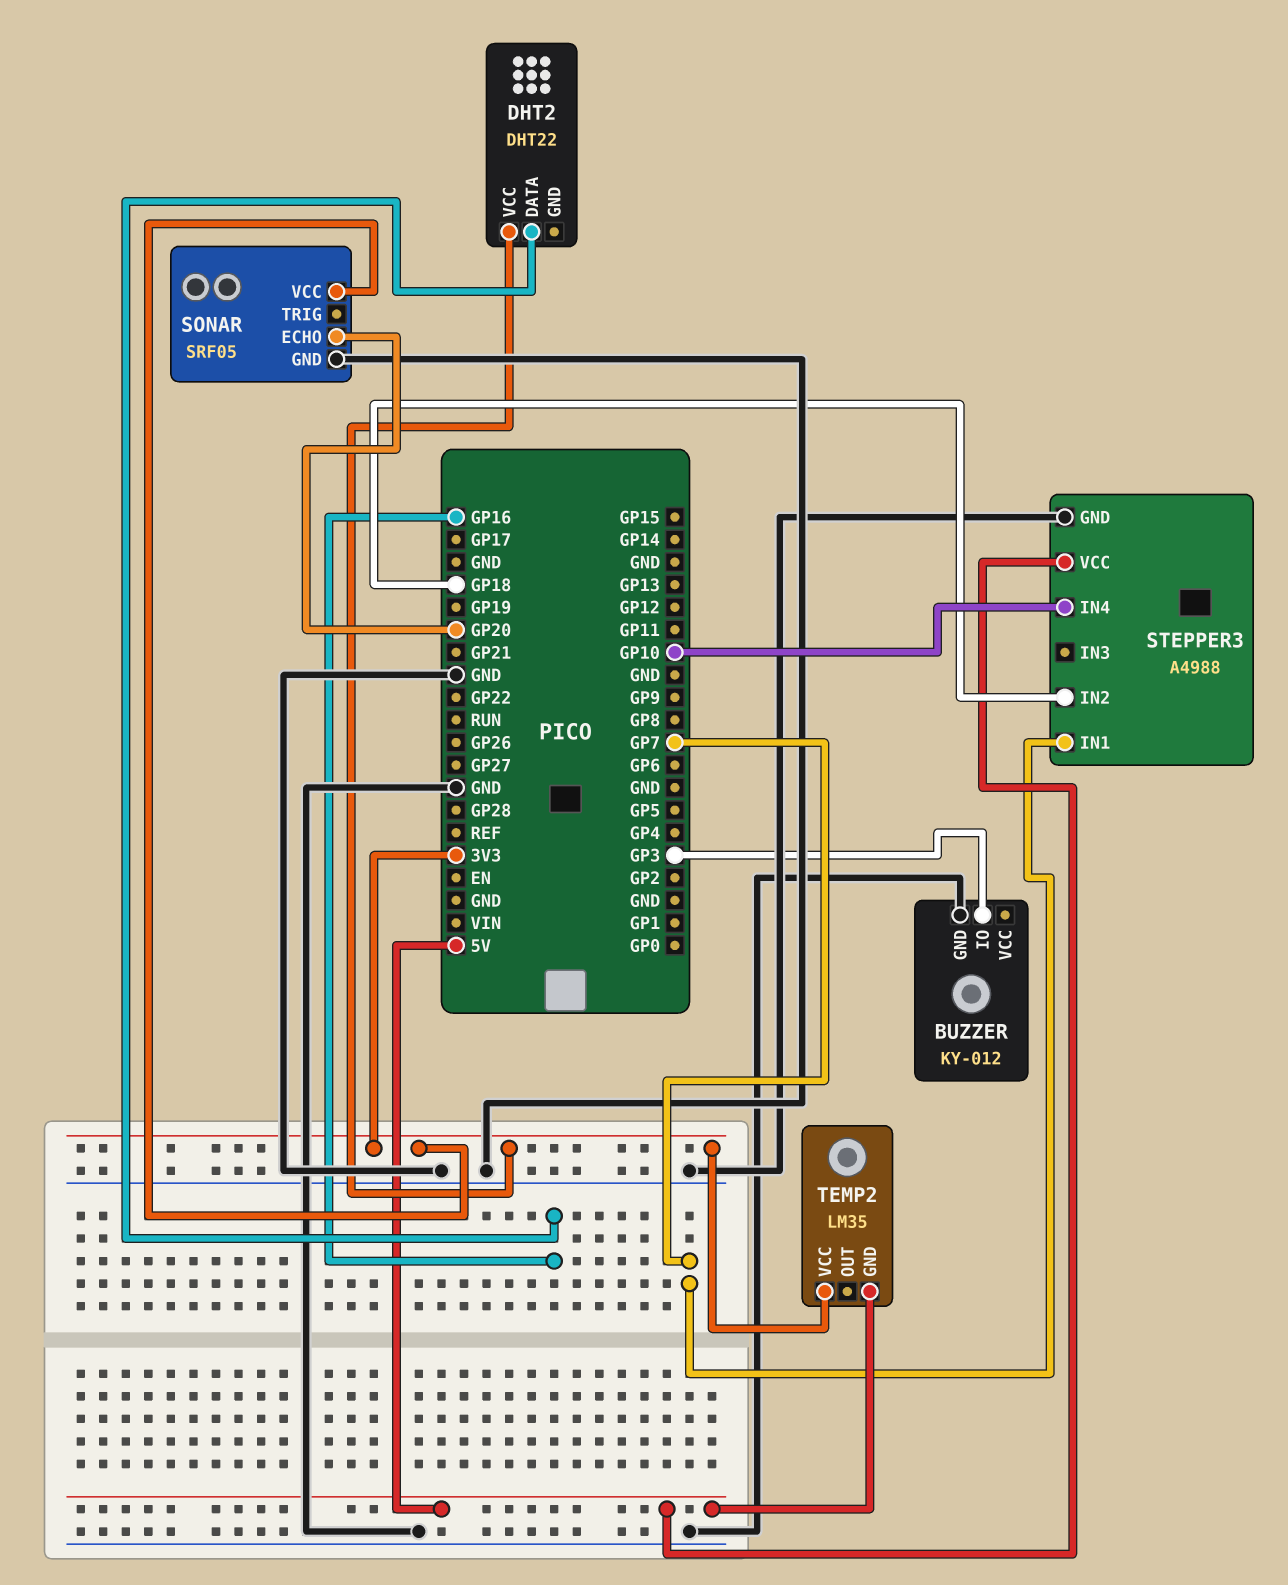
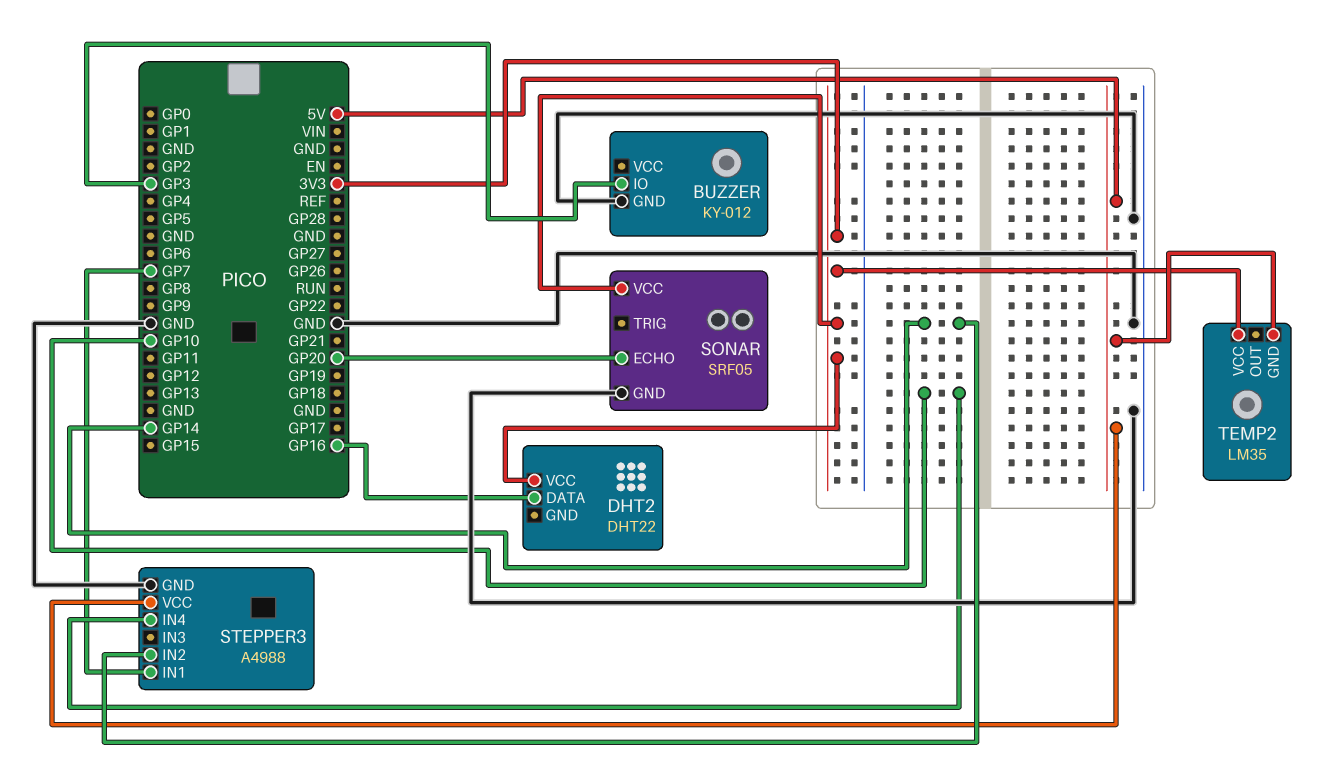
STEPPER3 pin IN2: GP18 -> GP14

